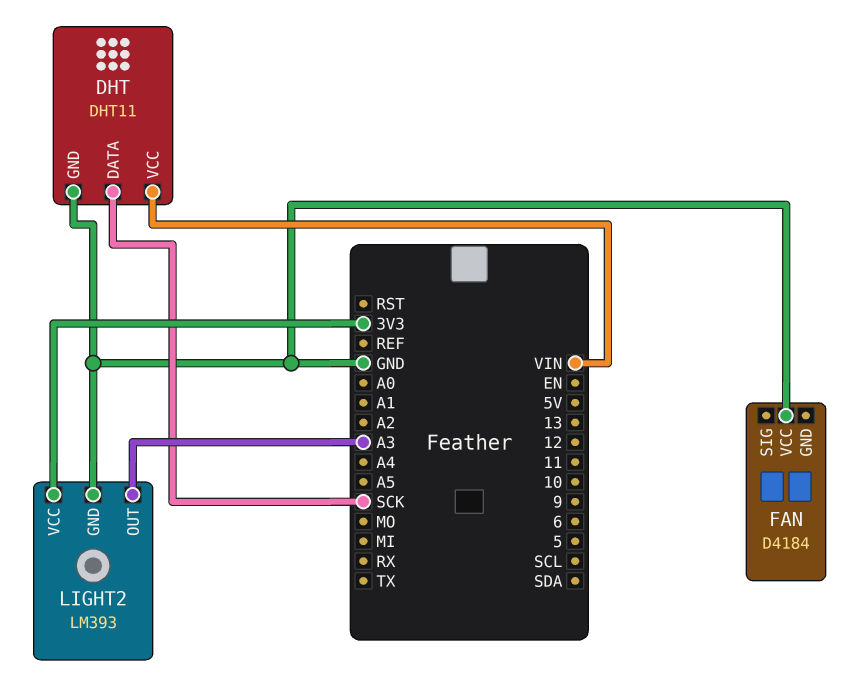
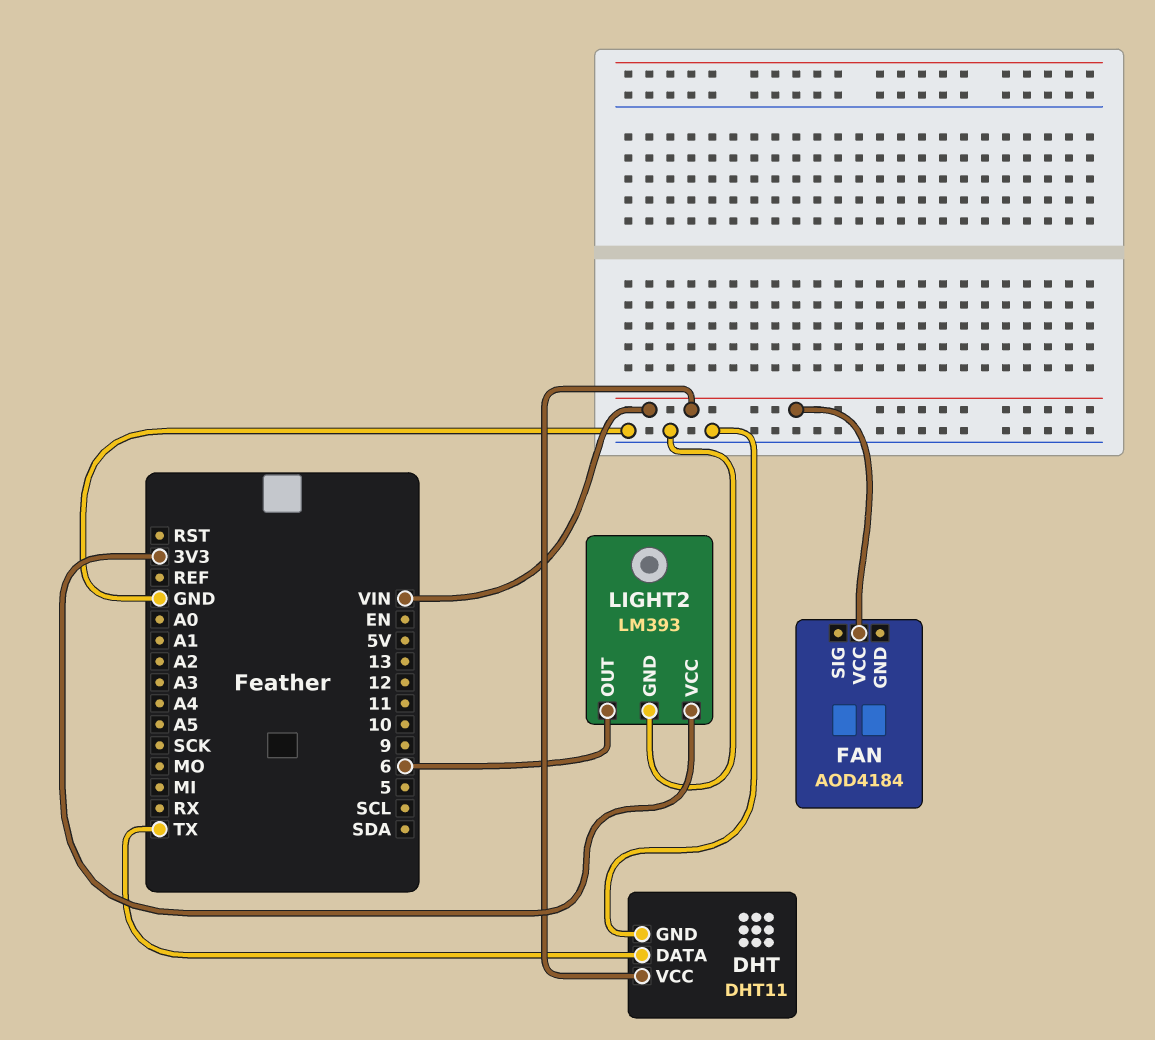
DHT pin DATA: SCK -> TX
FAN: D4184 -> AOD4184
FAN pin VCC: GND -> VIN
LIGHT2 pin OUT: A3 -> 6

